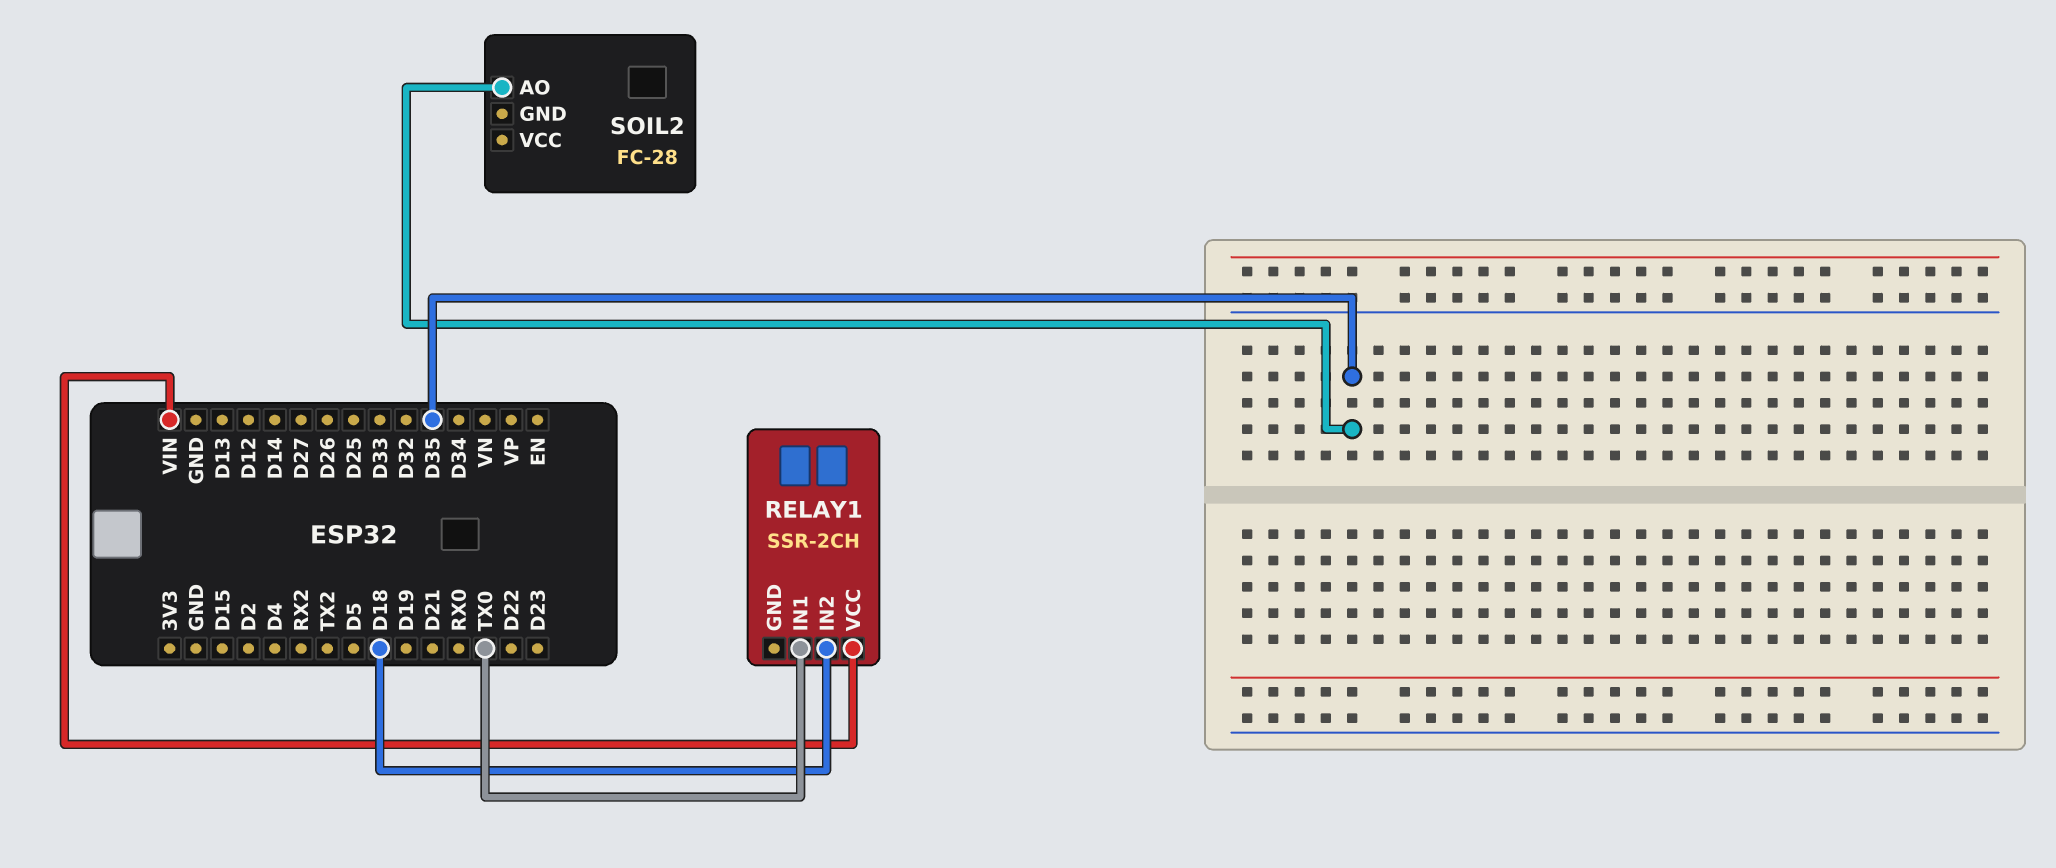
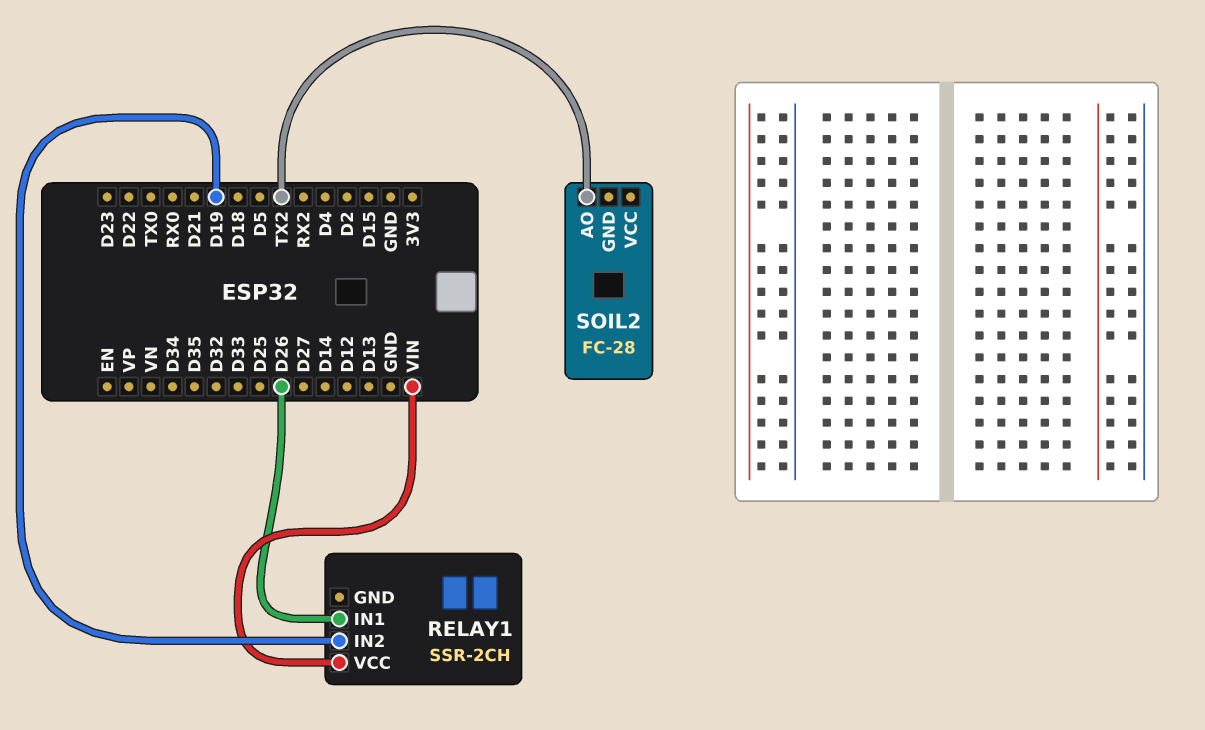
RELAY1 pin IN1: TX0 -> D26
RELAY1 pin IN2: D18 -> D19
SOIL2 pin AO: D35 -> TX2

